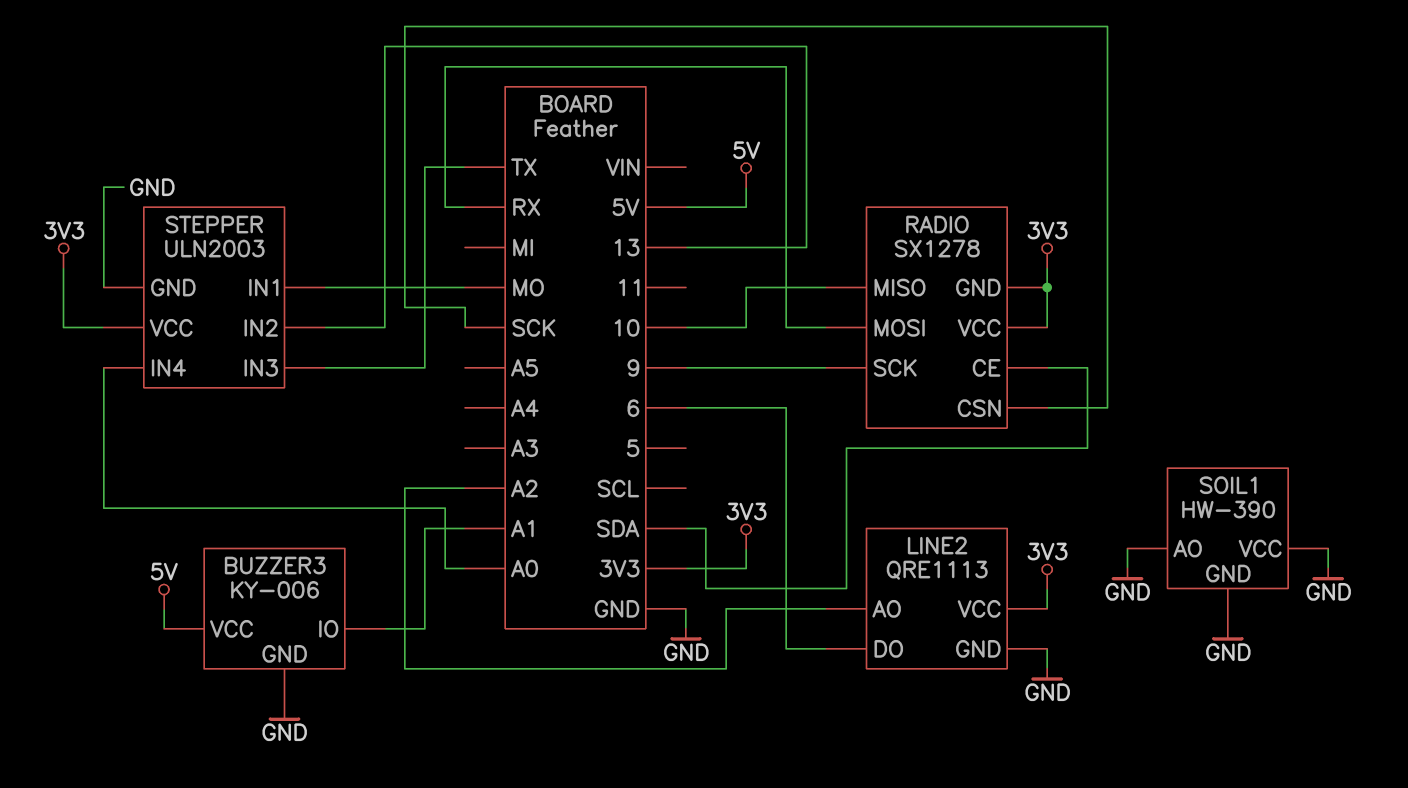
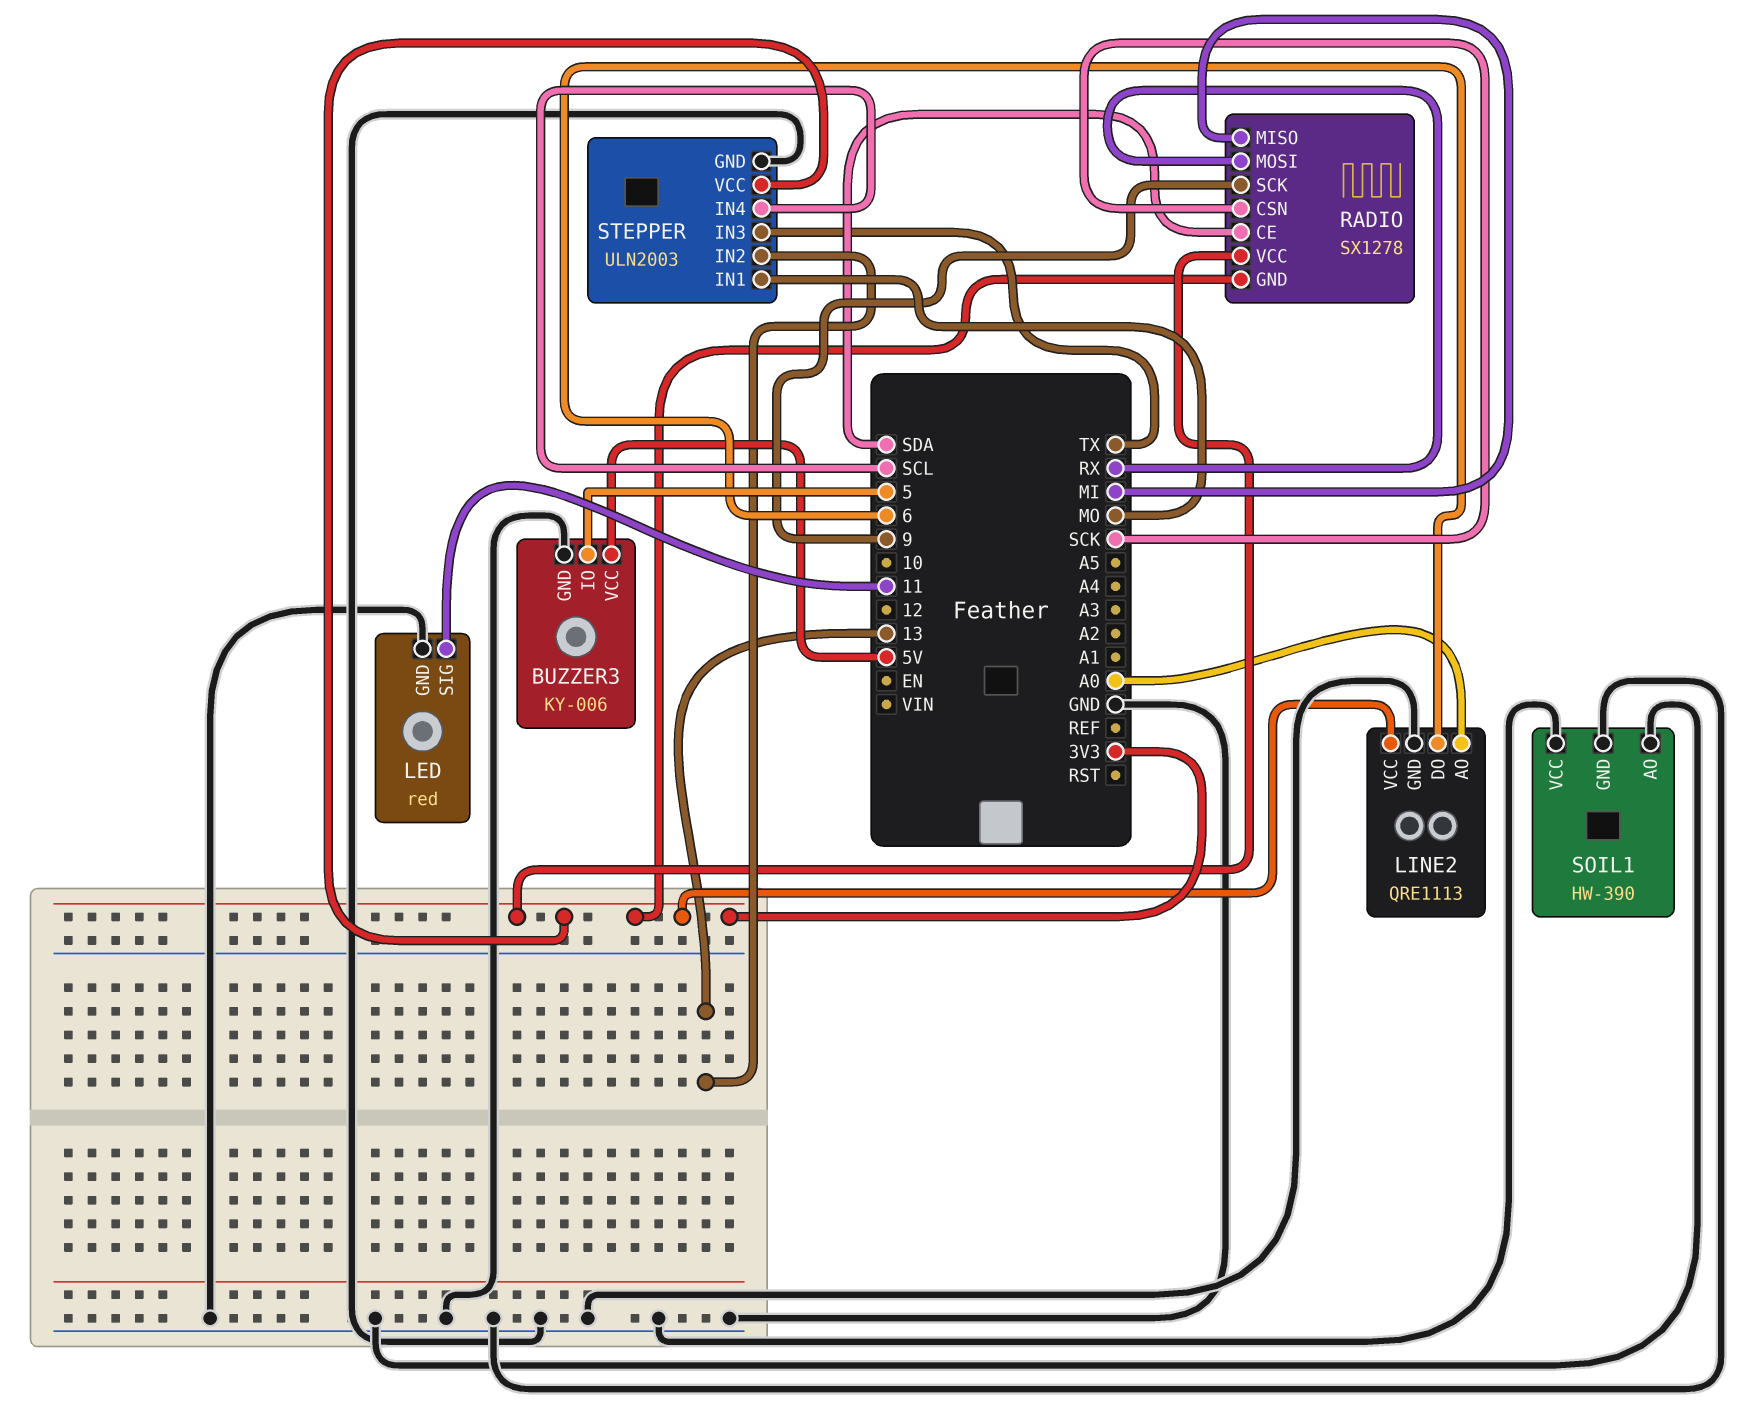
BUZZER3 pin IO: A1 -> 5
LED: none -> red
LED pin GND: none -> GND
LED pin SIG: none -> 11
LINE2 pin AO: A2 -> A0
RADIO pin MISO: 10 -> MI
STEPPER pin IN4: A0 -> SCL

